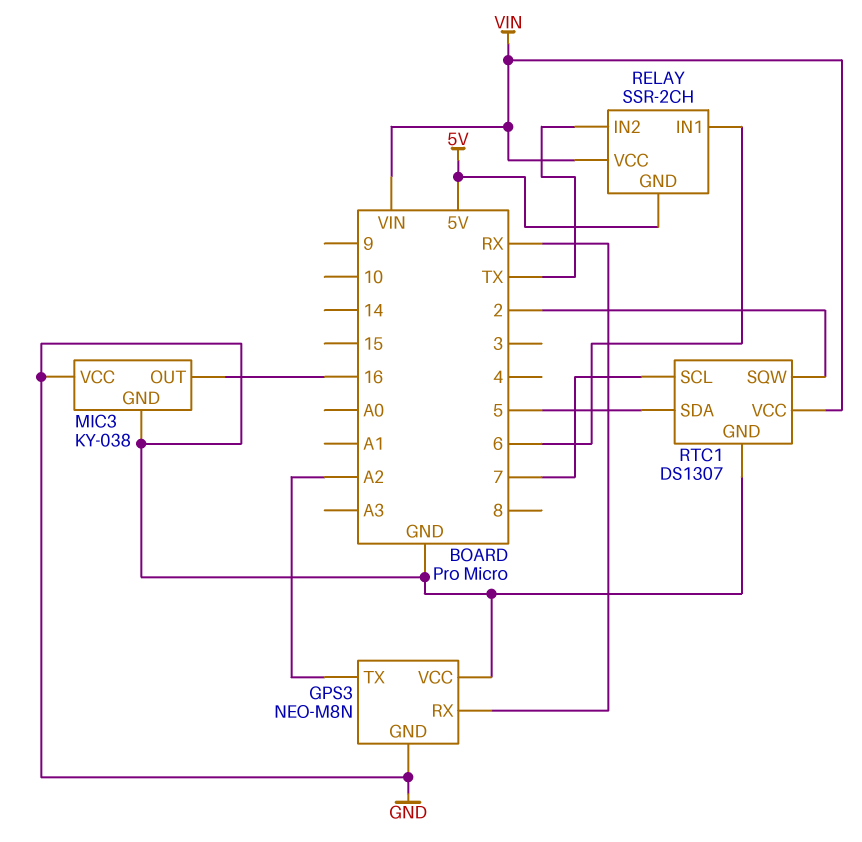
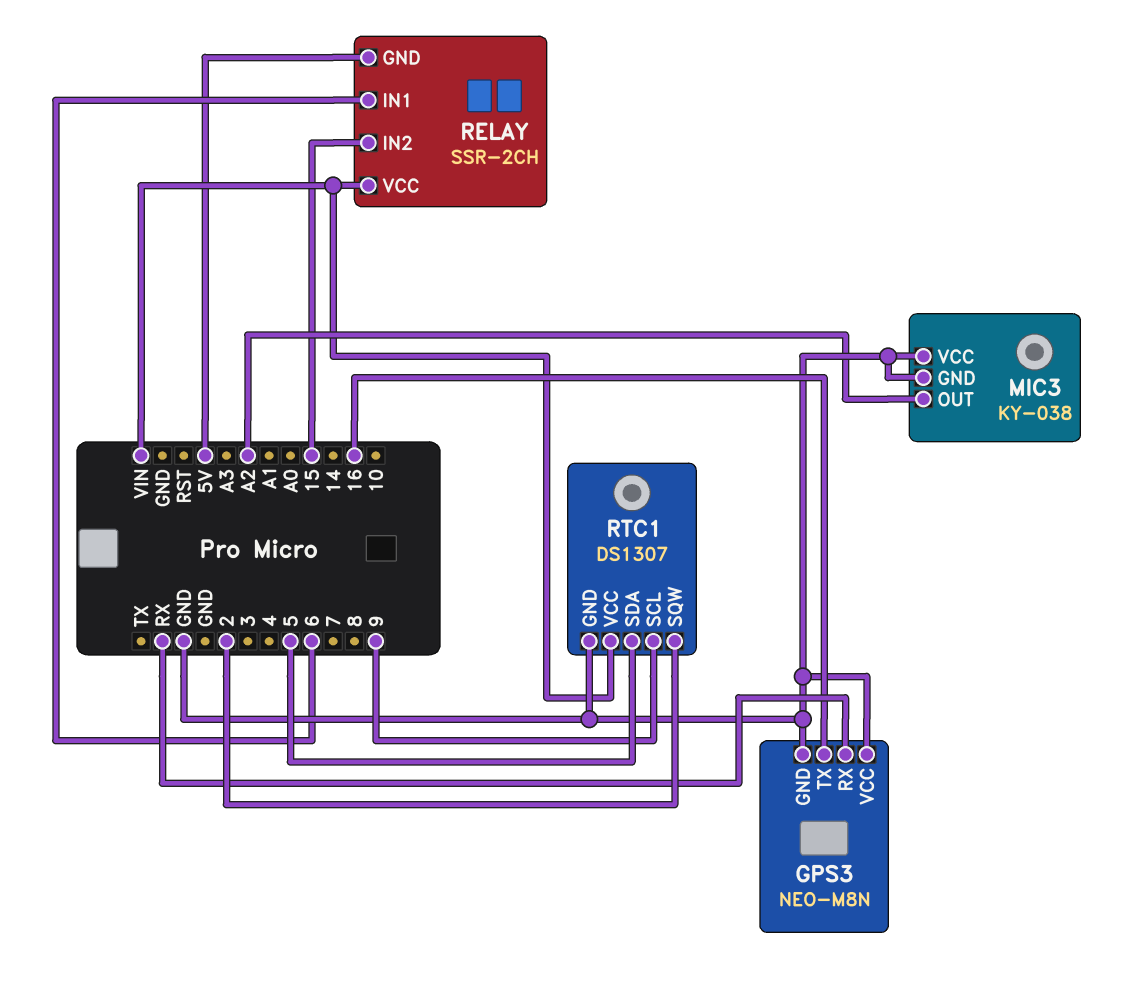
GPS3 pin TX: A2 -> 16
MIC3 pin OUT: 16 -> A2
RELAY pin IN2: TX -> 15
RTC1 pin SCL: 7 -> 9

